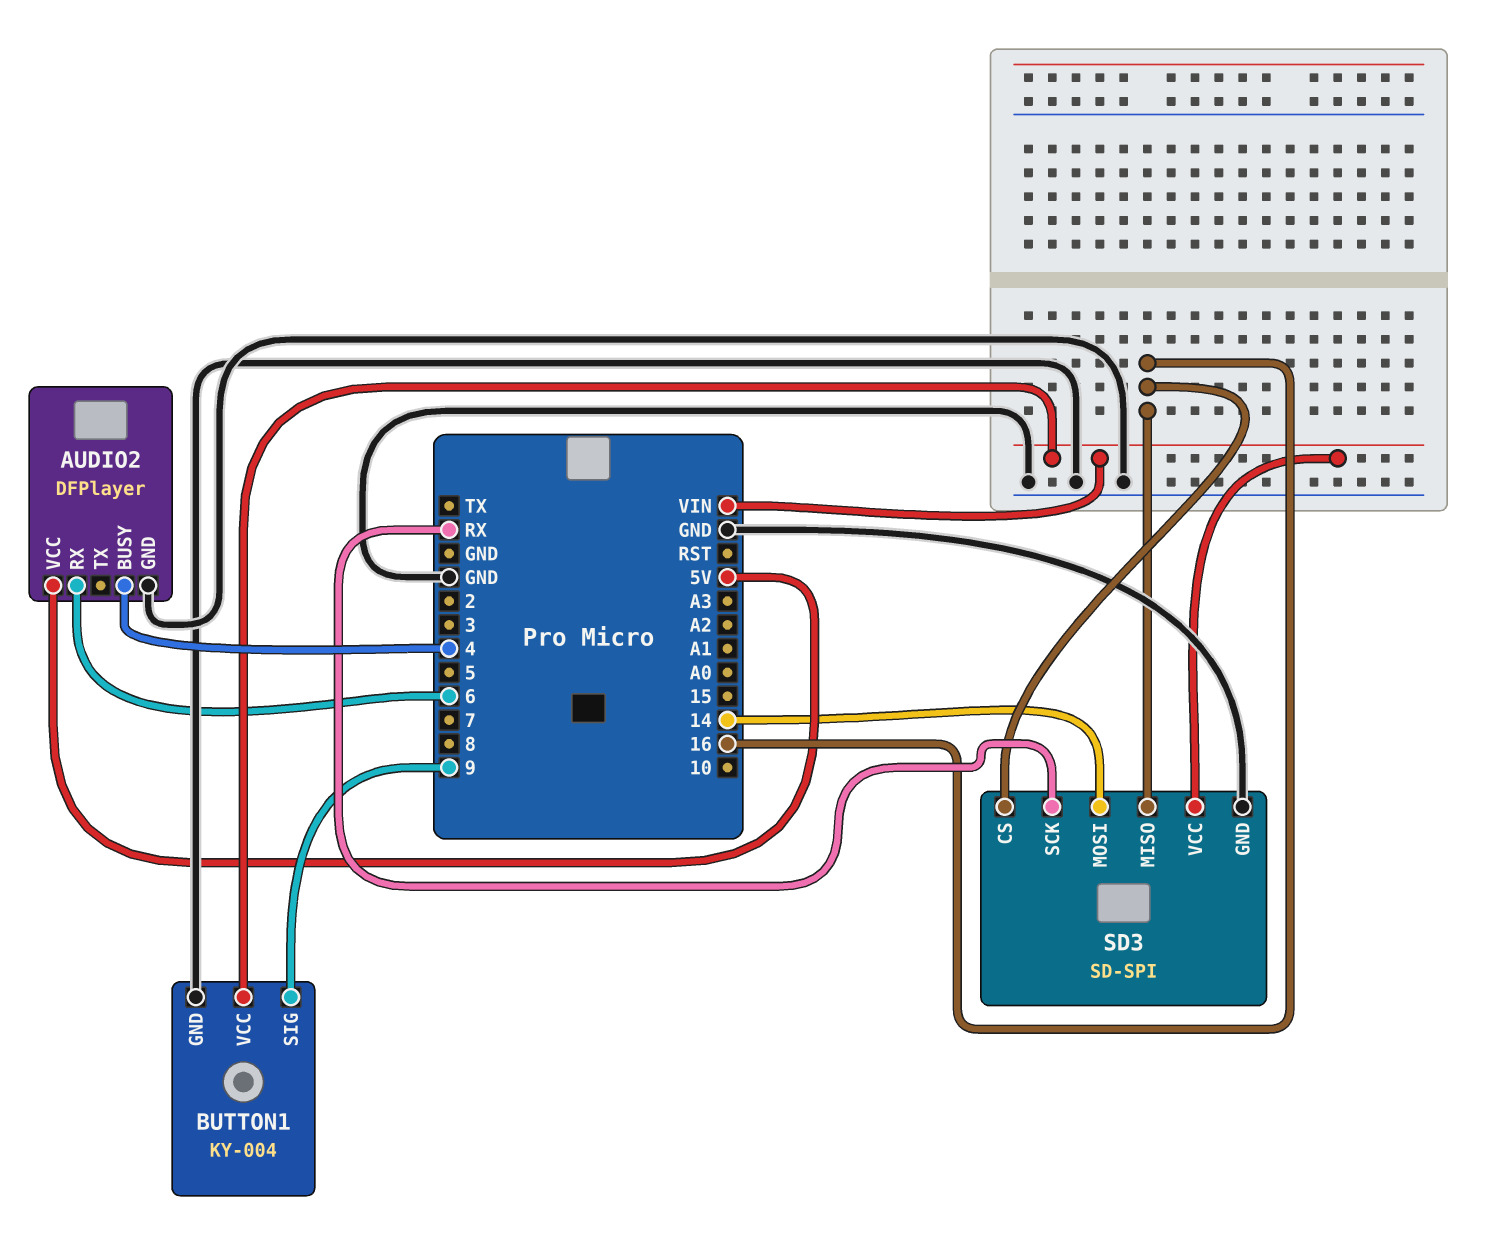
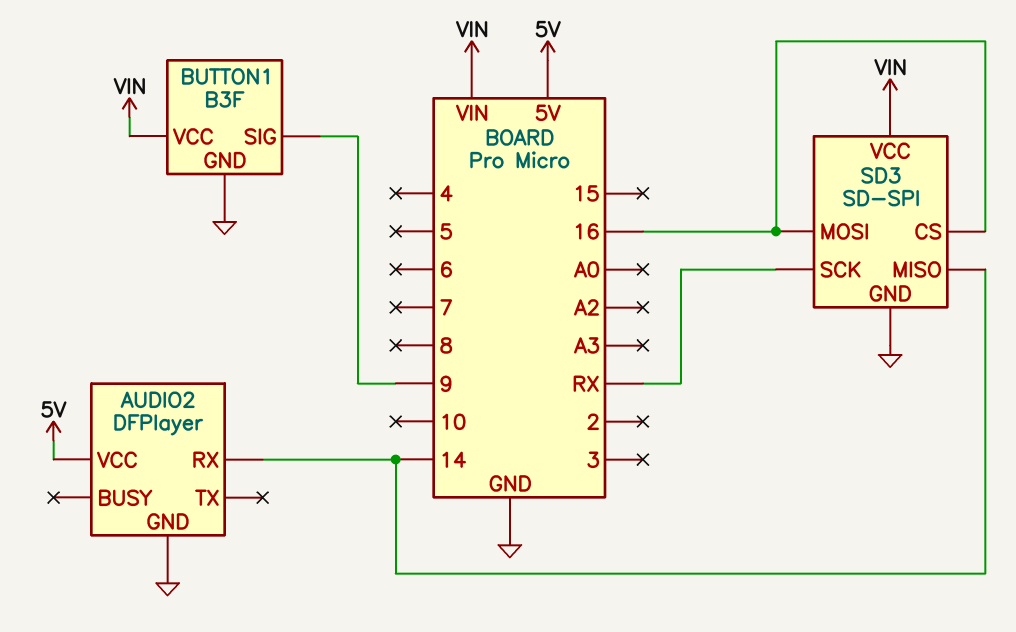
AUDIO2 pin BUSY: 4 -> none
AUDIO2 pin RX: 6 -> 14
BUTTON1: KY-004 -> B3F
SD3 pin MISO: 16 -> 14
SD3 pin MOSI: 14 -> 16

